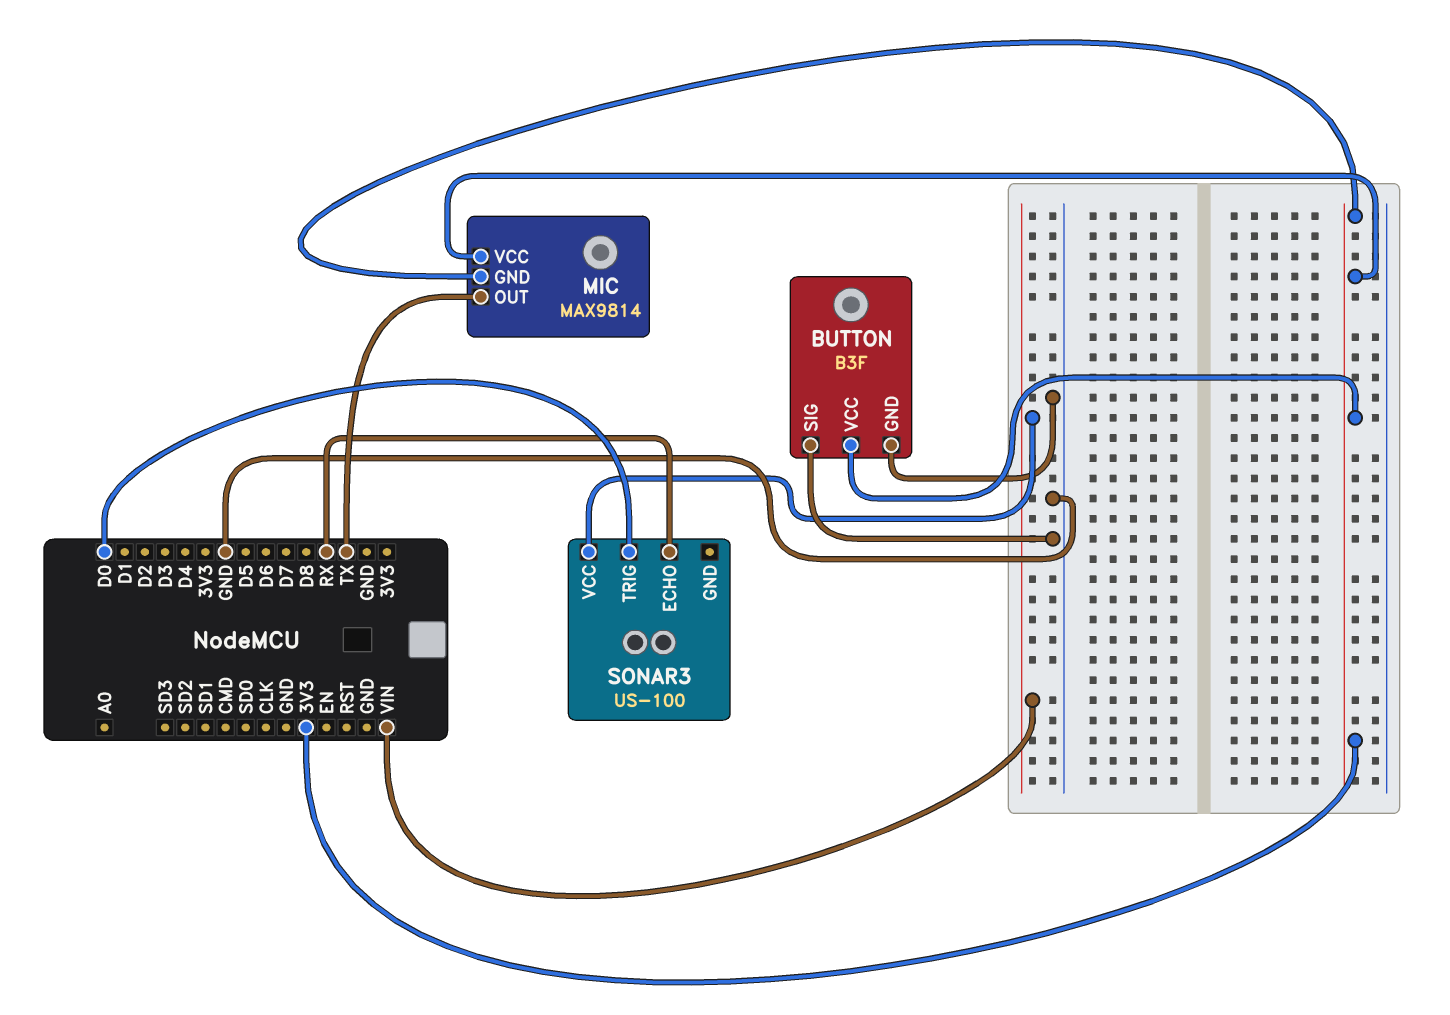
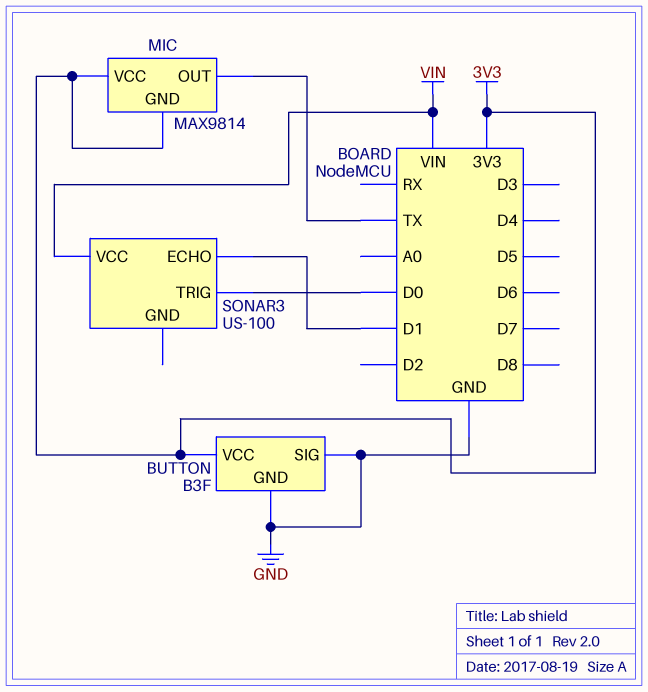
SONAR3 pin ECHO: RX -> D1

